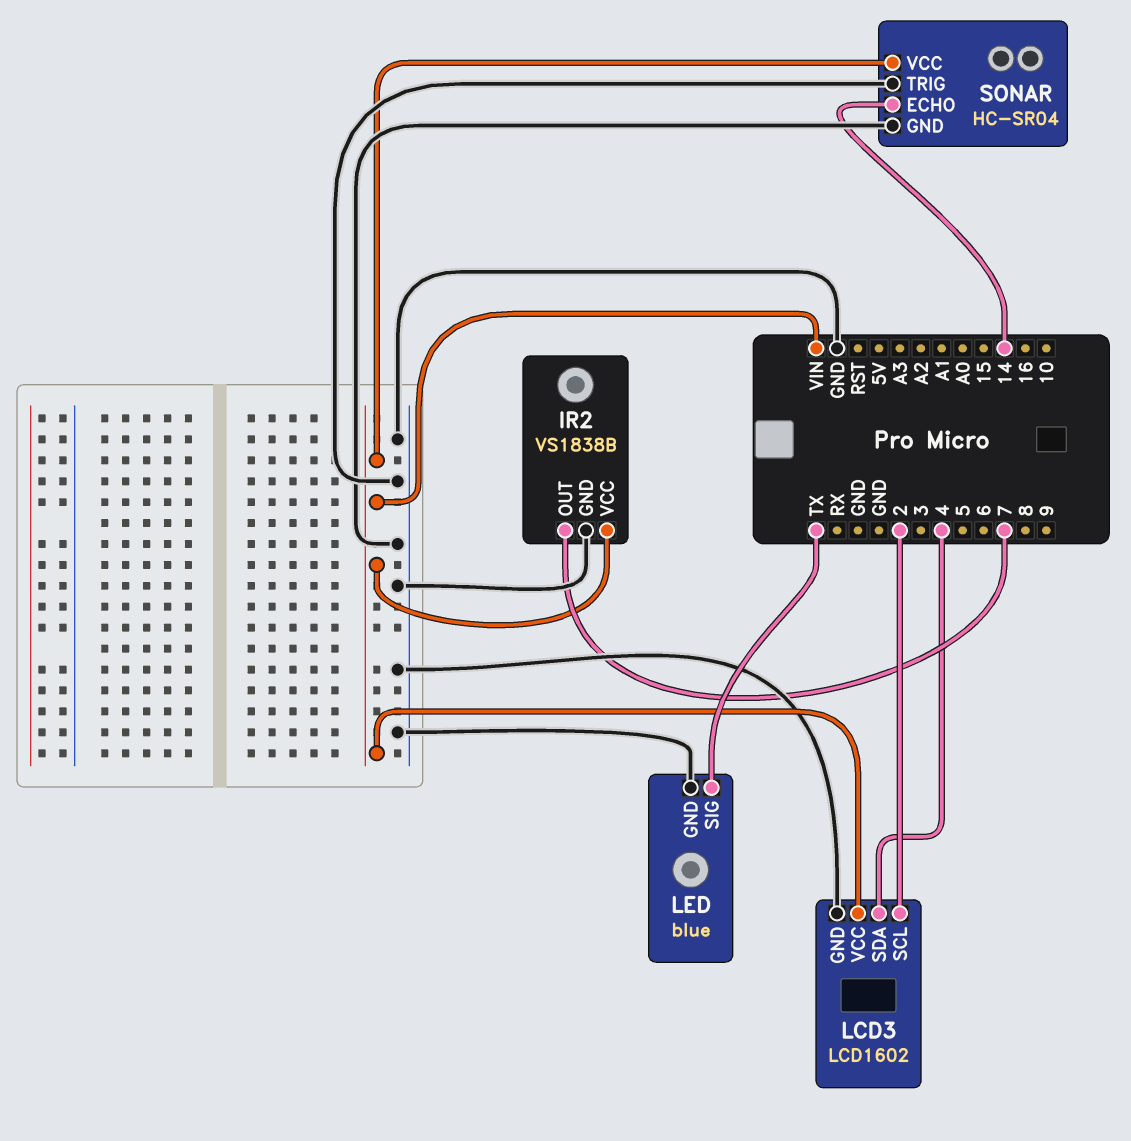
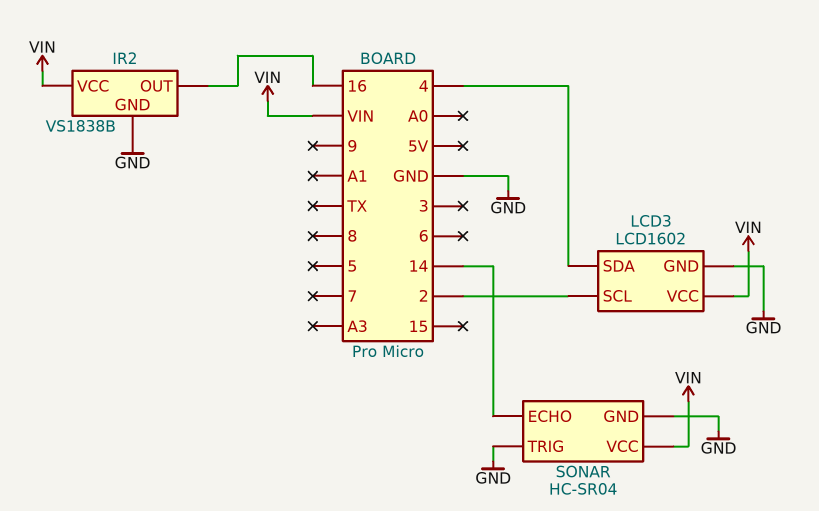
IR2 pin OUT: 7 -> 16
LED: blue -> none
LED pin GND: GND -> none
LED pin SIG: TX -> none

